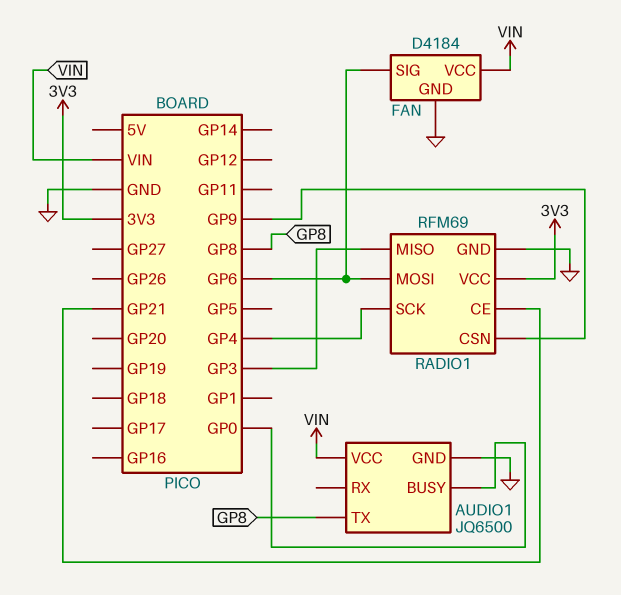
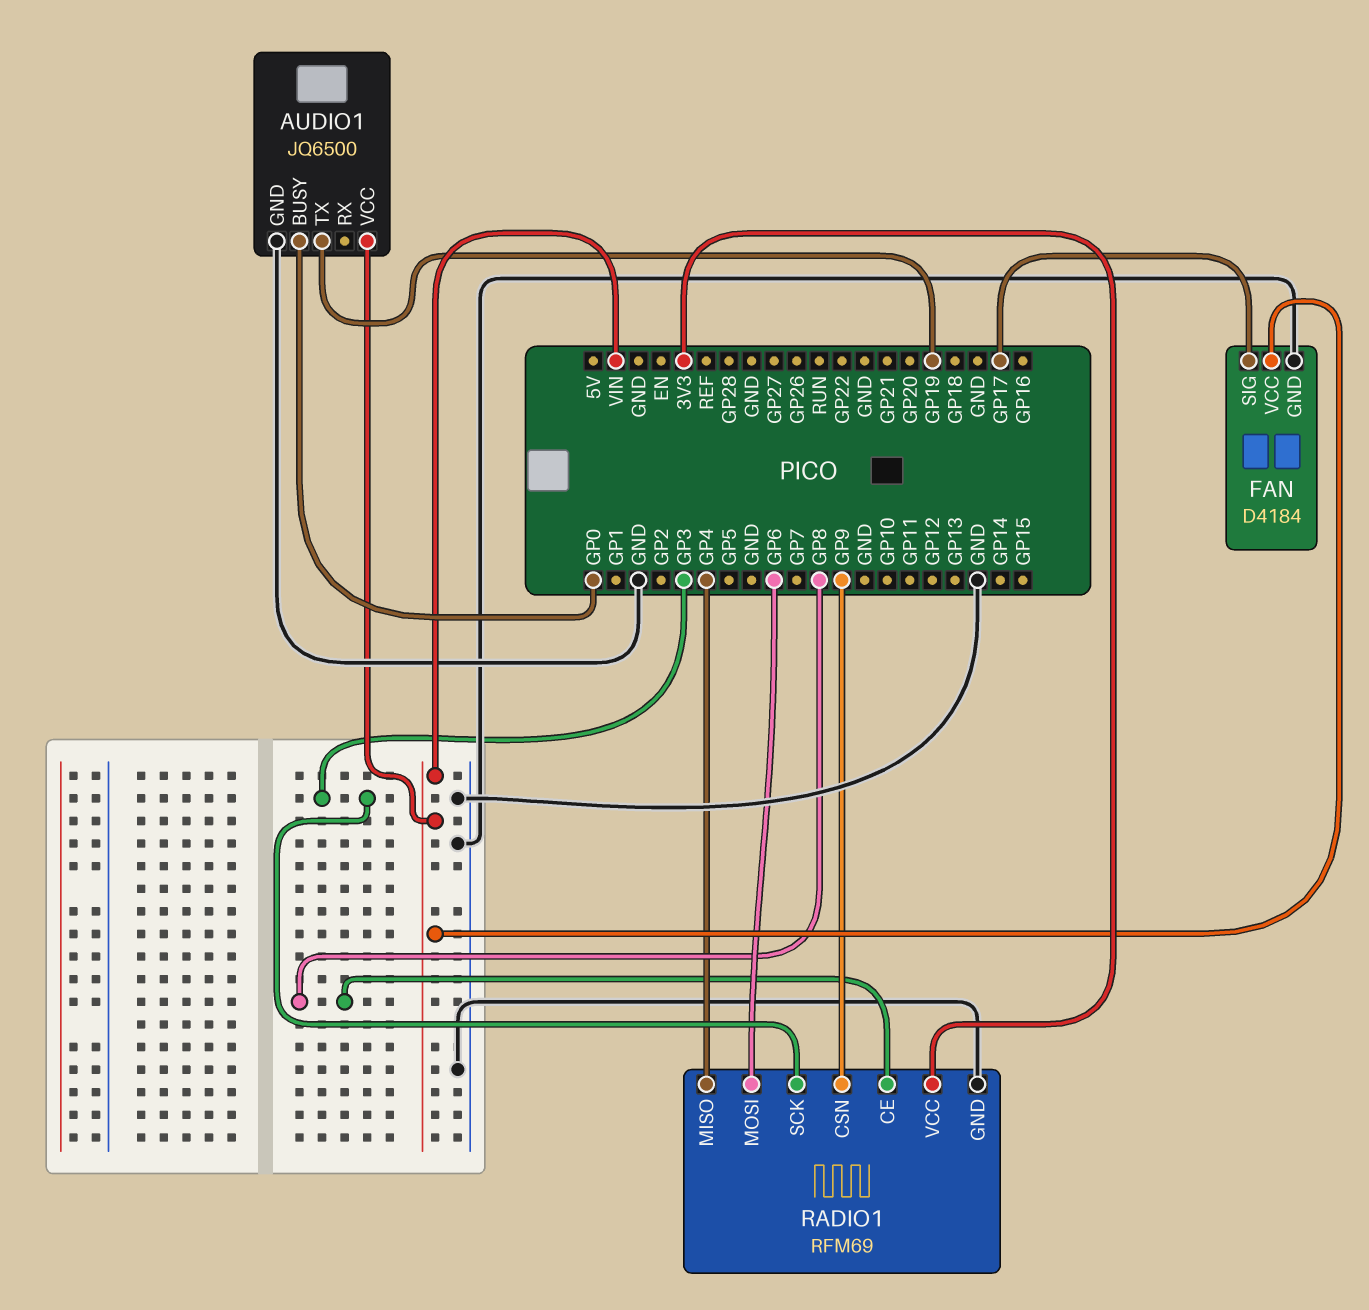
AUDIO1 pin TX: GP8 -> GP19
FAN pin SIG: GP6 -> GP17
RADIO1 pin CE: GP21 -> GP8
RADIO1 pin MISO: GP3 -> GP4
RADIO1 pin SCK: GP4 -> GP3

